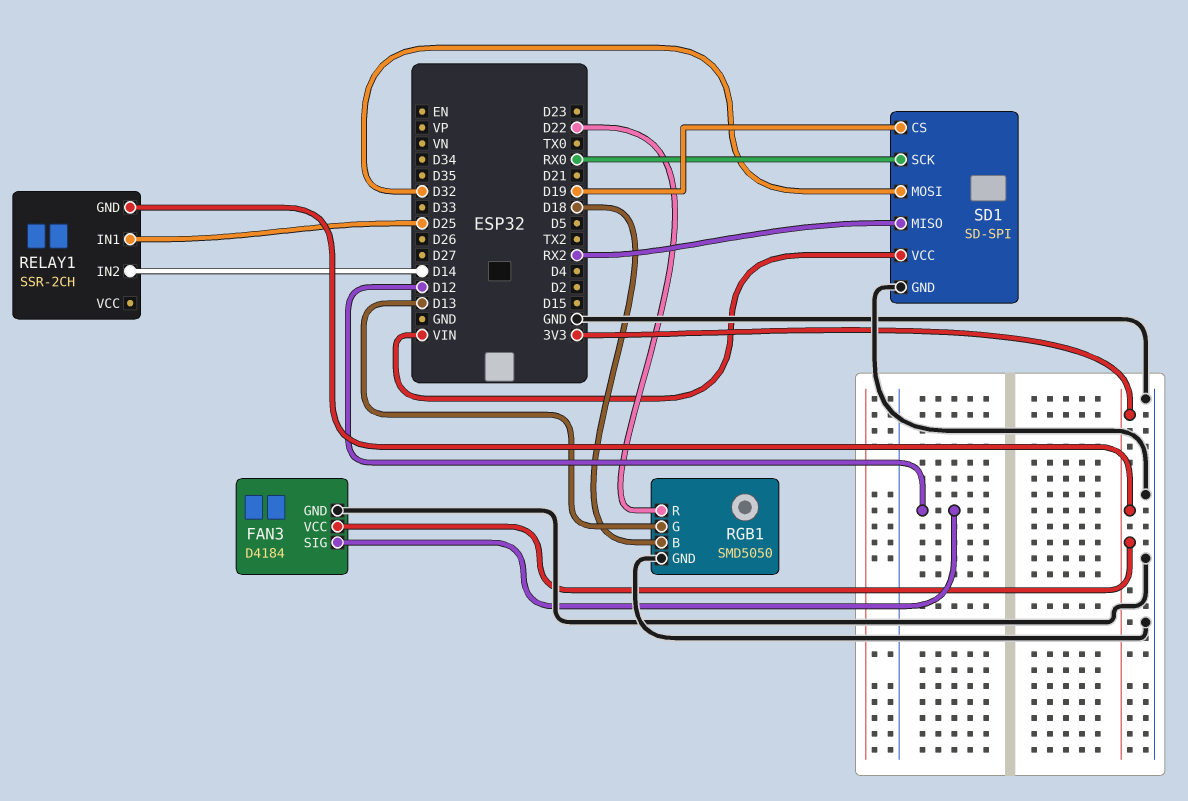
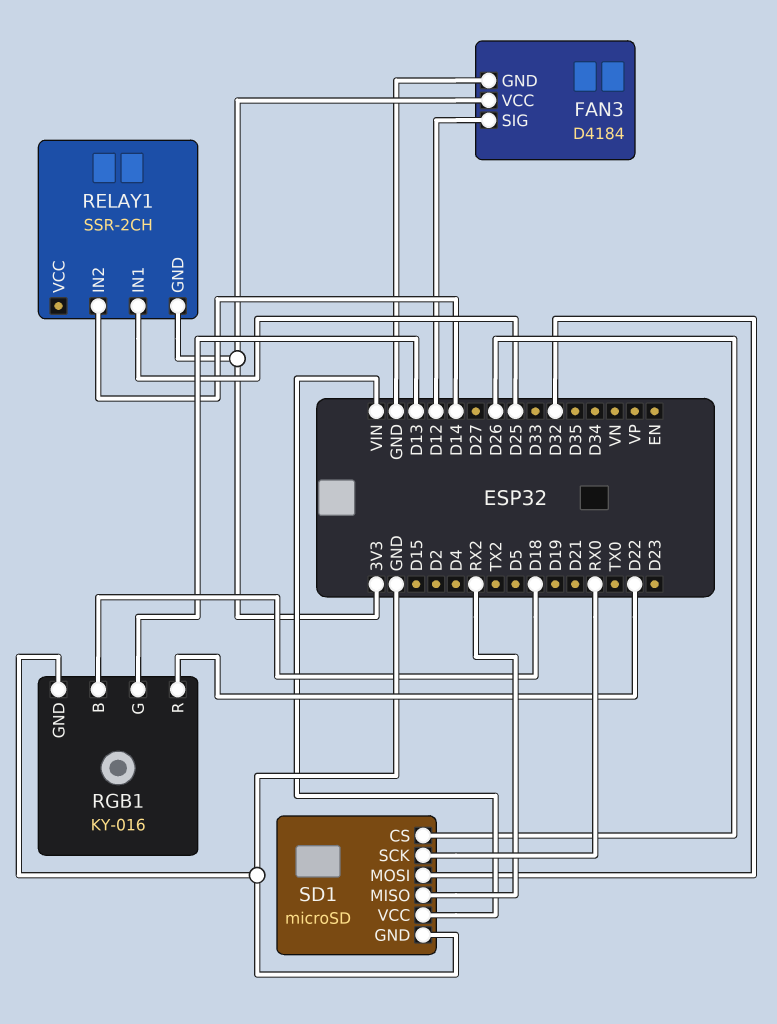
RGB1: SMD5050 -> KY-016
SD1: SD-SPI -> microSD
SD1 pin CS: D19 -> D26

